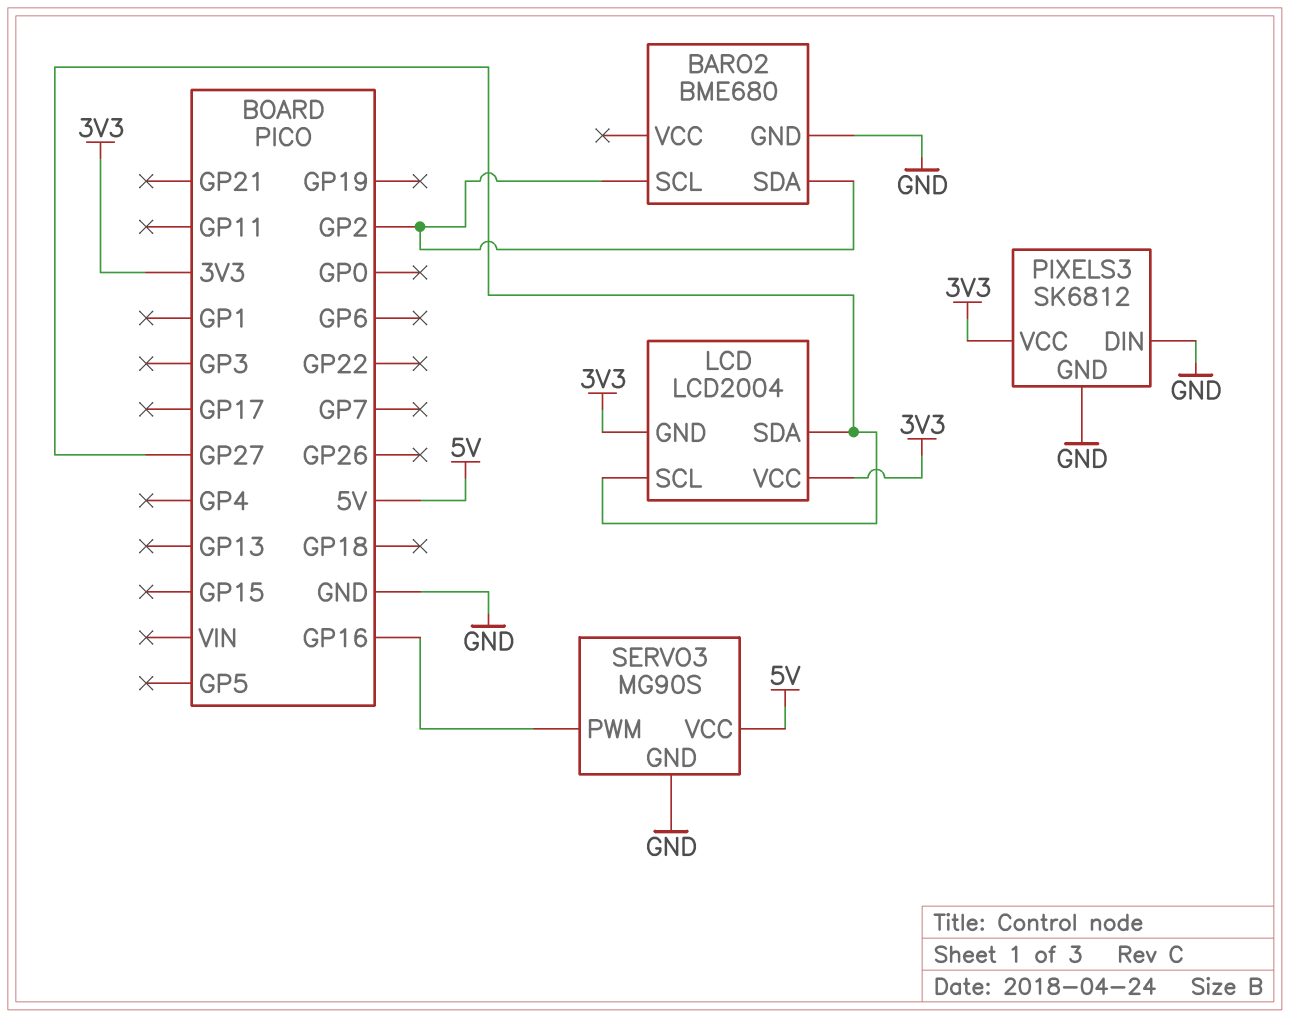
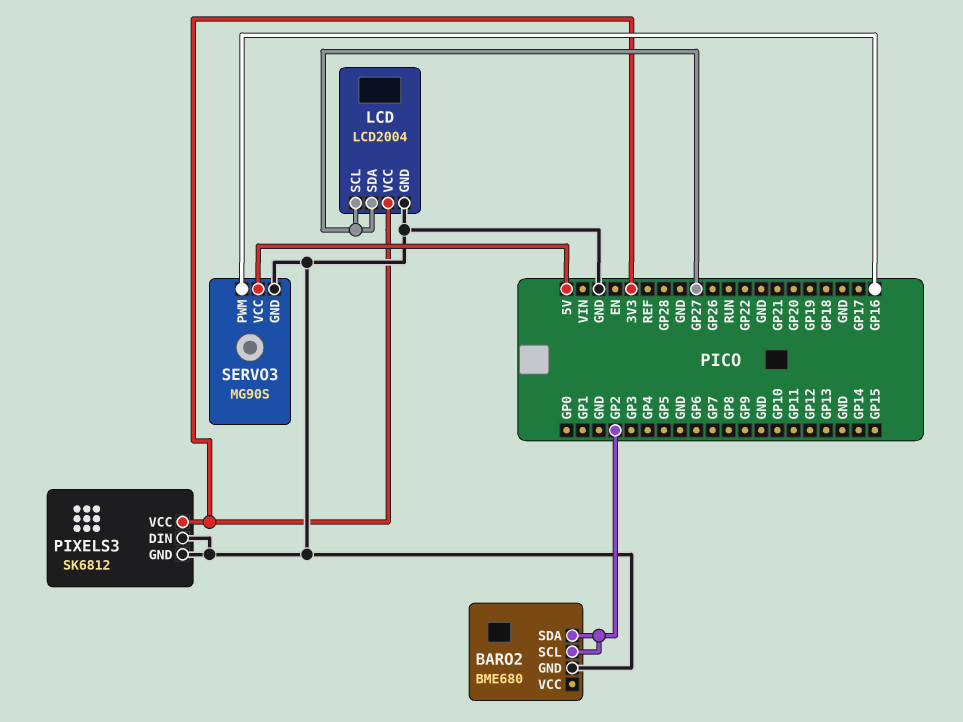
LCD pin GND: 3V3 -> GND

